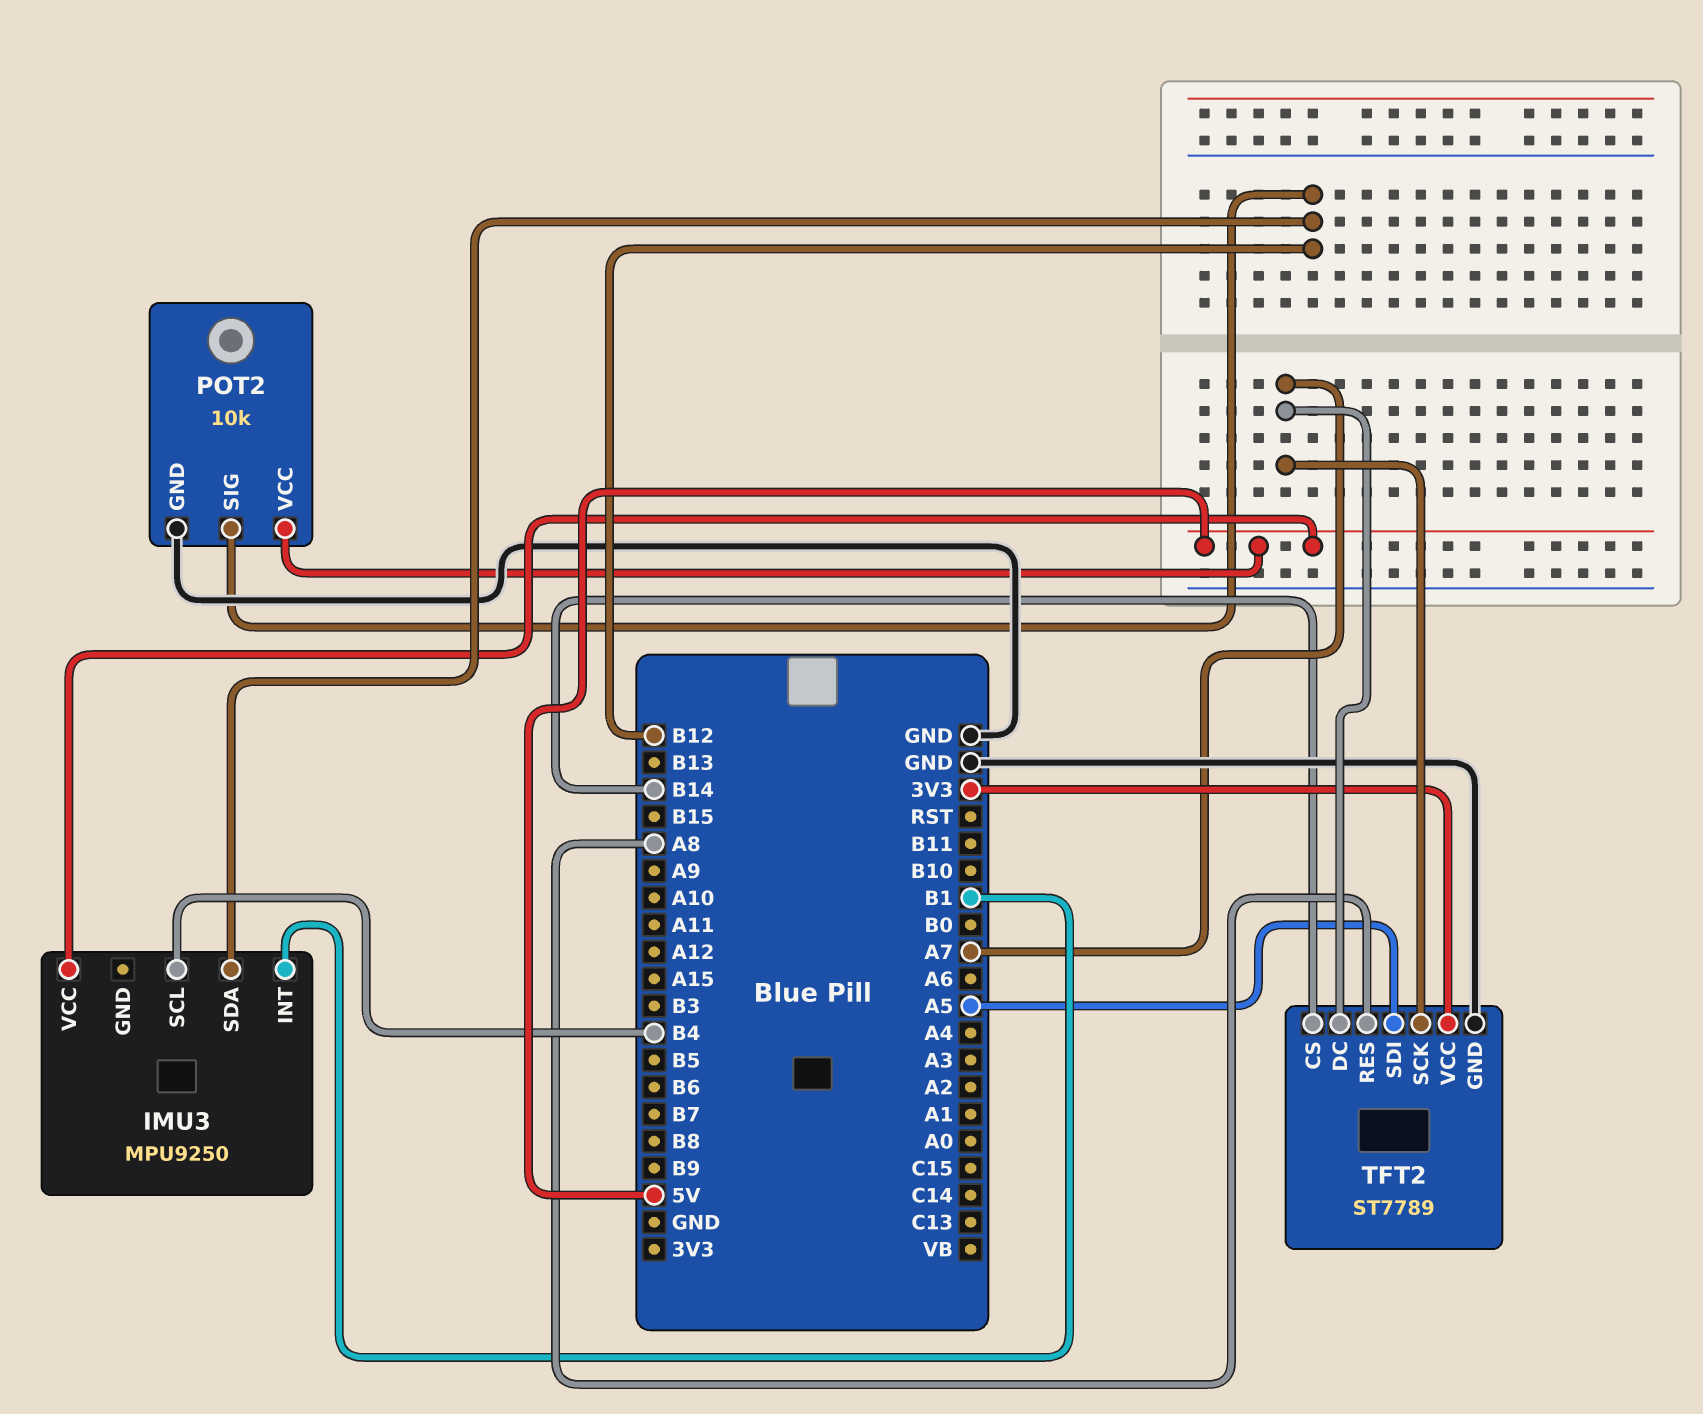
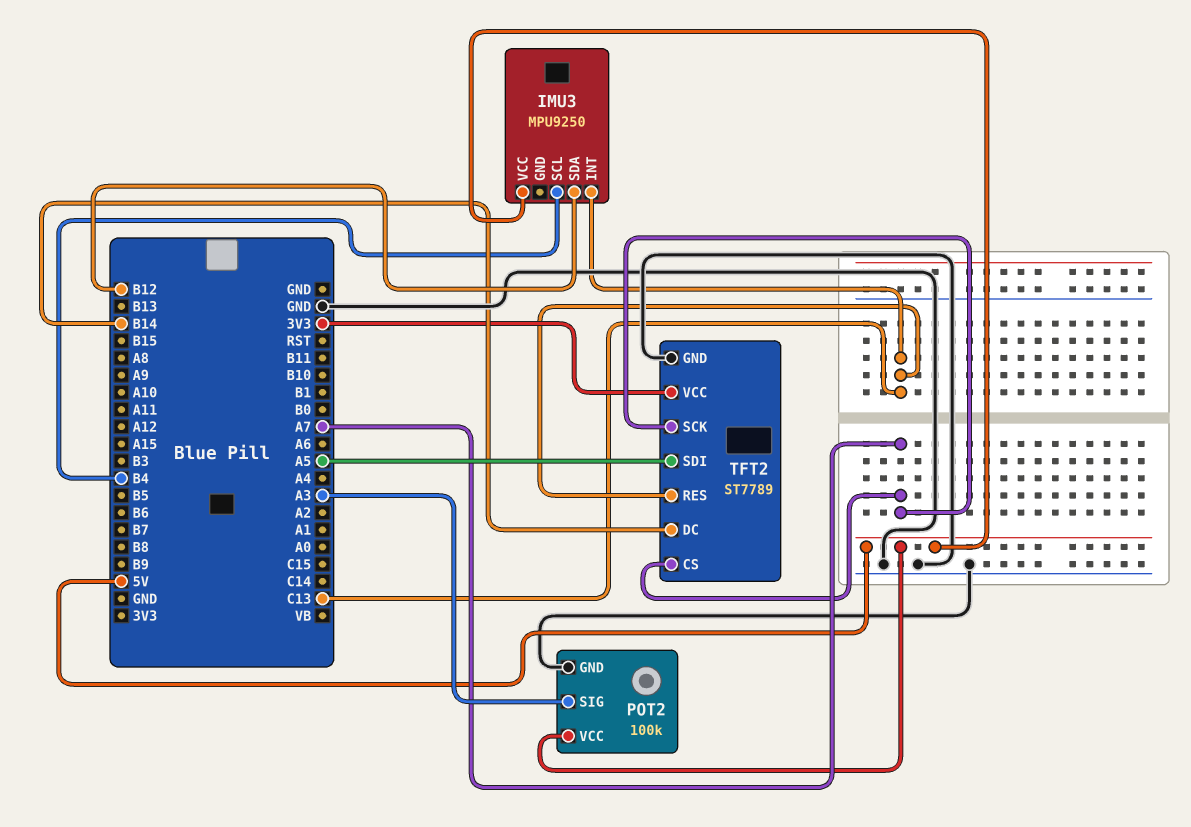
IMU3 pin INT: B1 -> C13
POT2: 10k -> 100k
POT2 pin SIG: B12 -> A3
TFT2 pin CS: B14 -> A7
TFT2 pin DC: A7 -> B14
TFT2 pin RES: A8 -> C13

